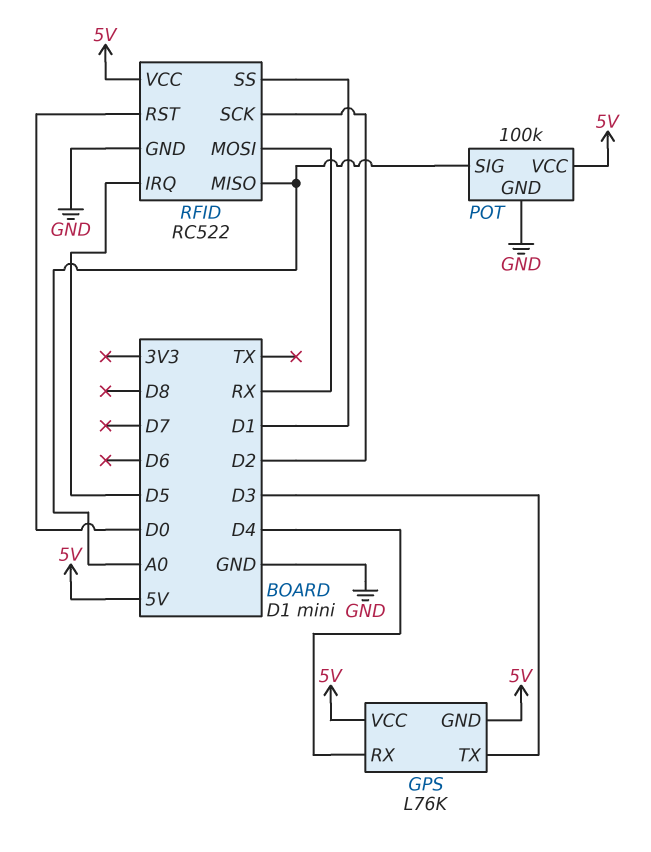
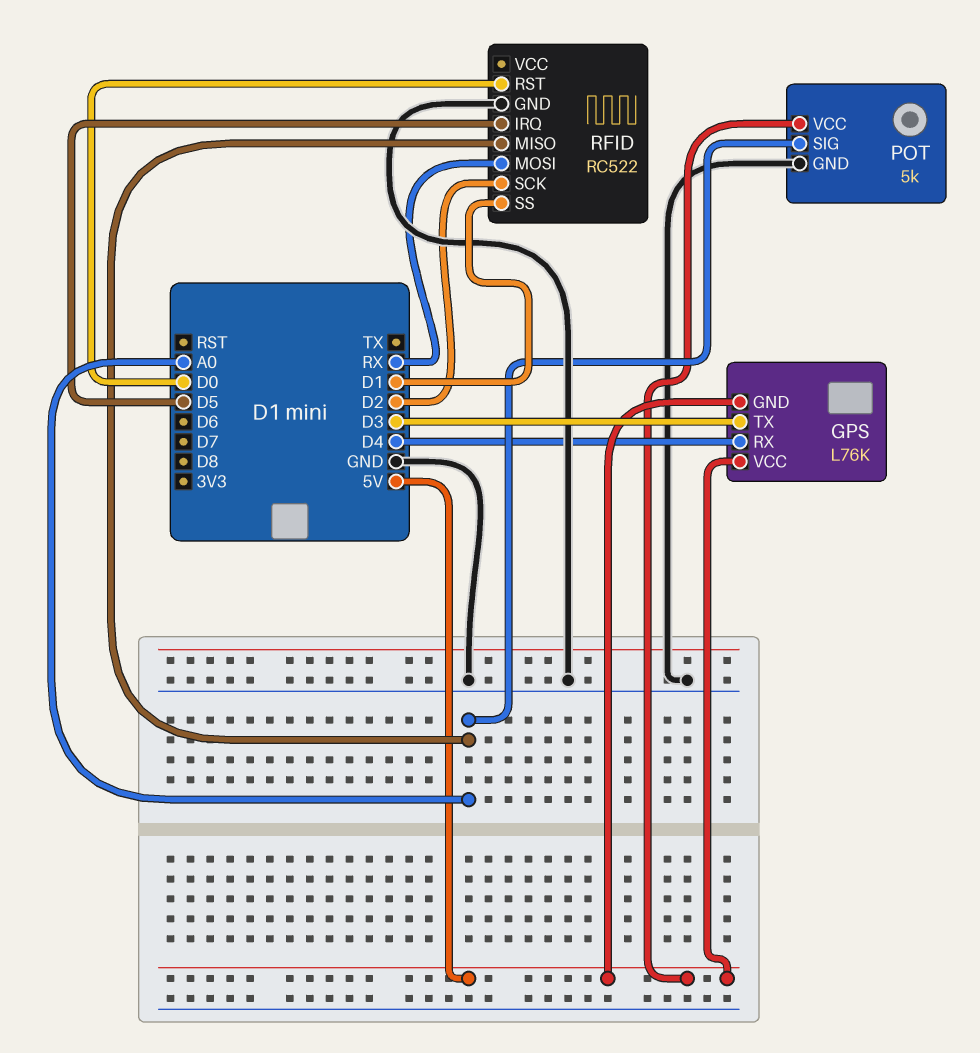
POT: 100k -> 5k
RFID pin VCC: 5V -> none

